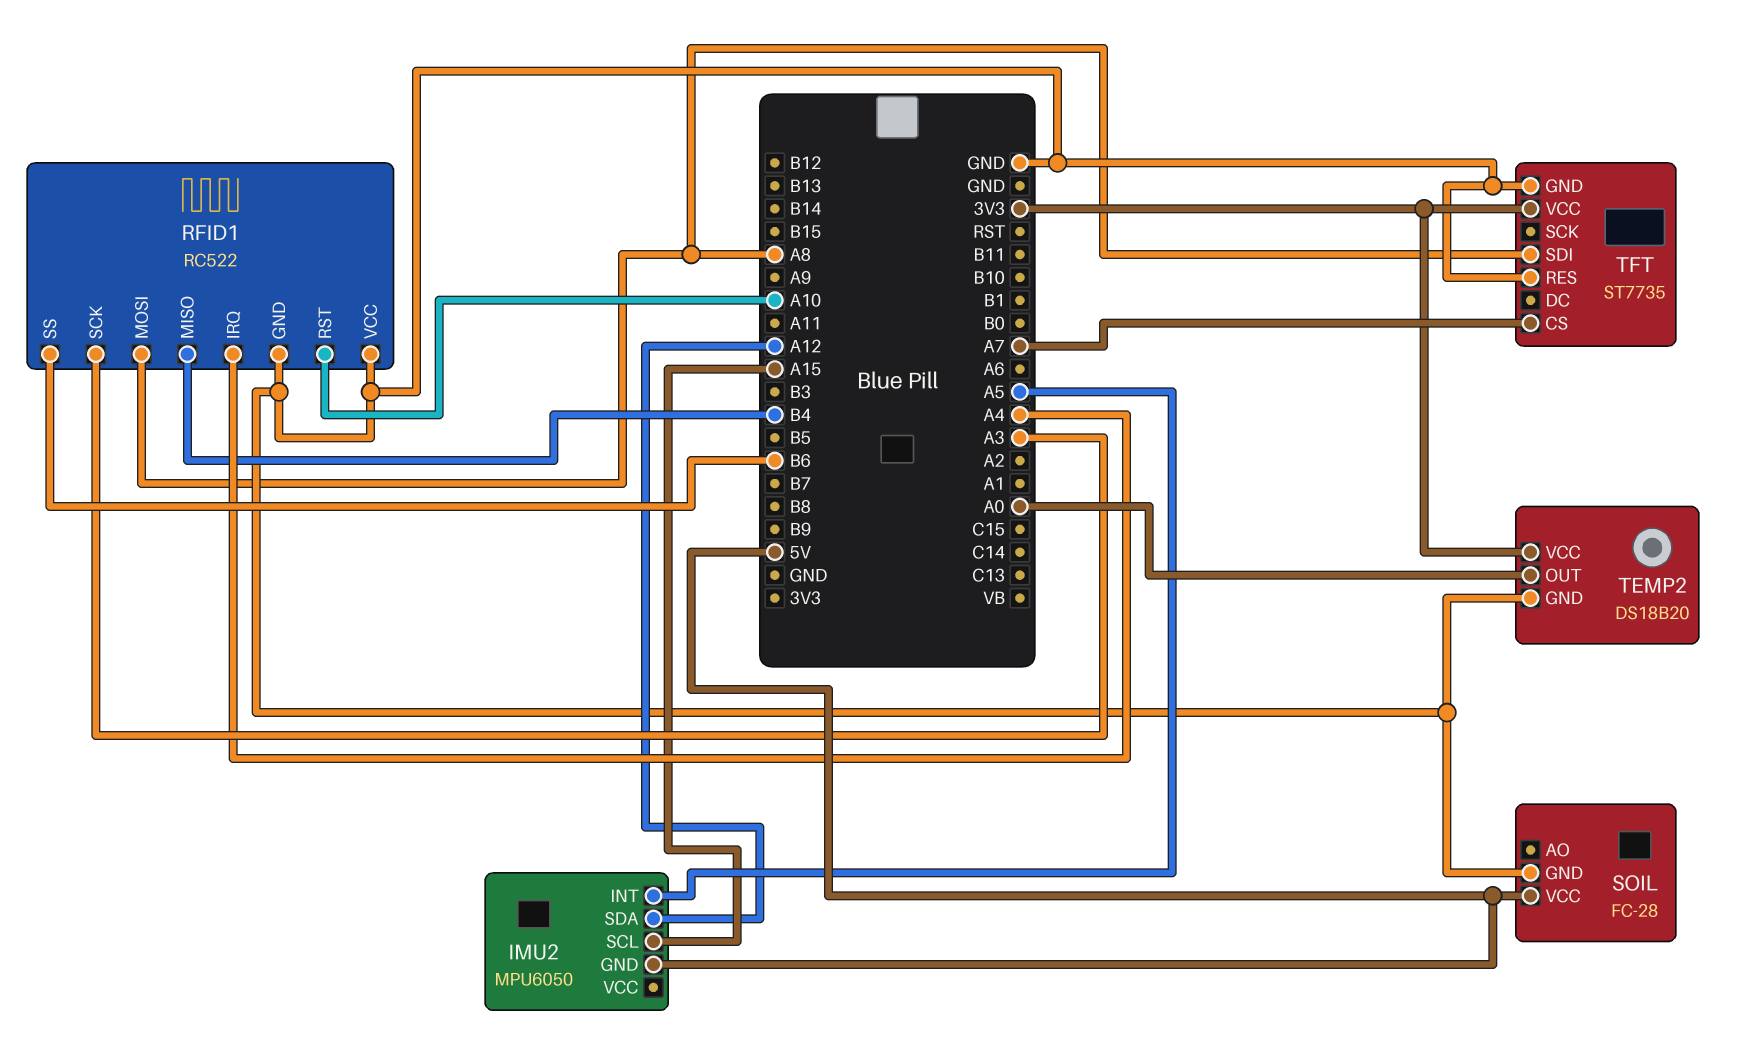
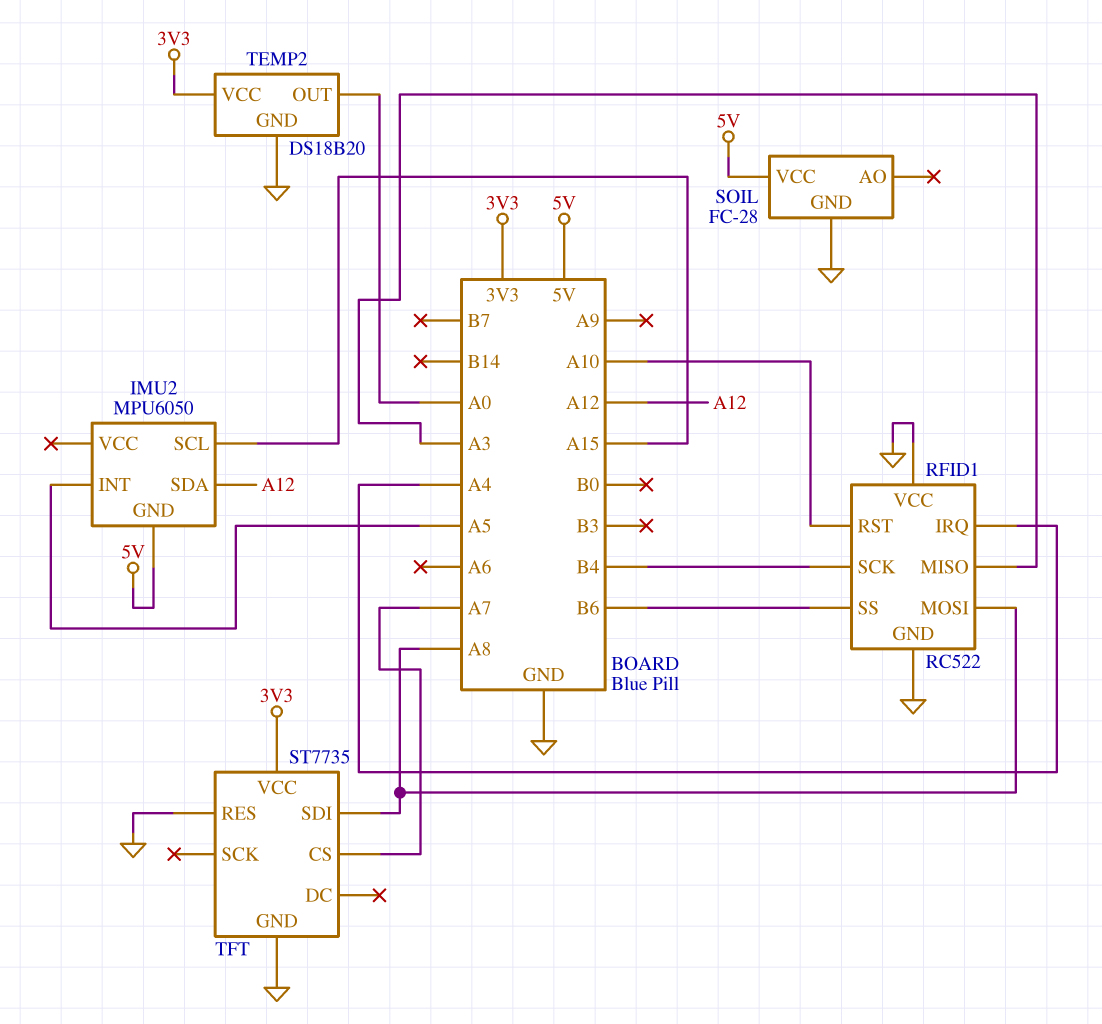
RFID1 pin MISO: B4 -> A3
RFID1 pin SCK: A3 -> B4

